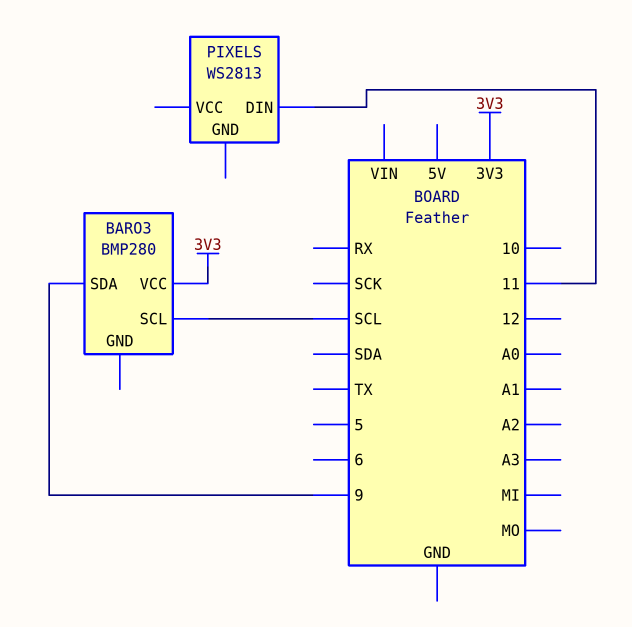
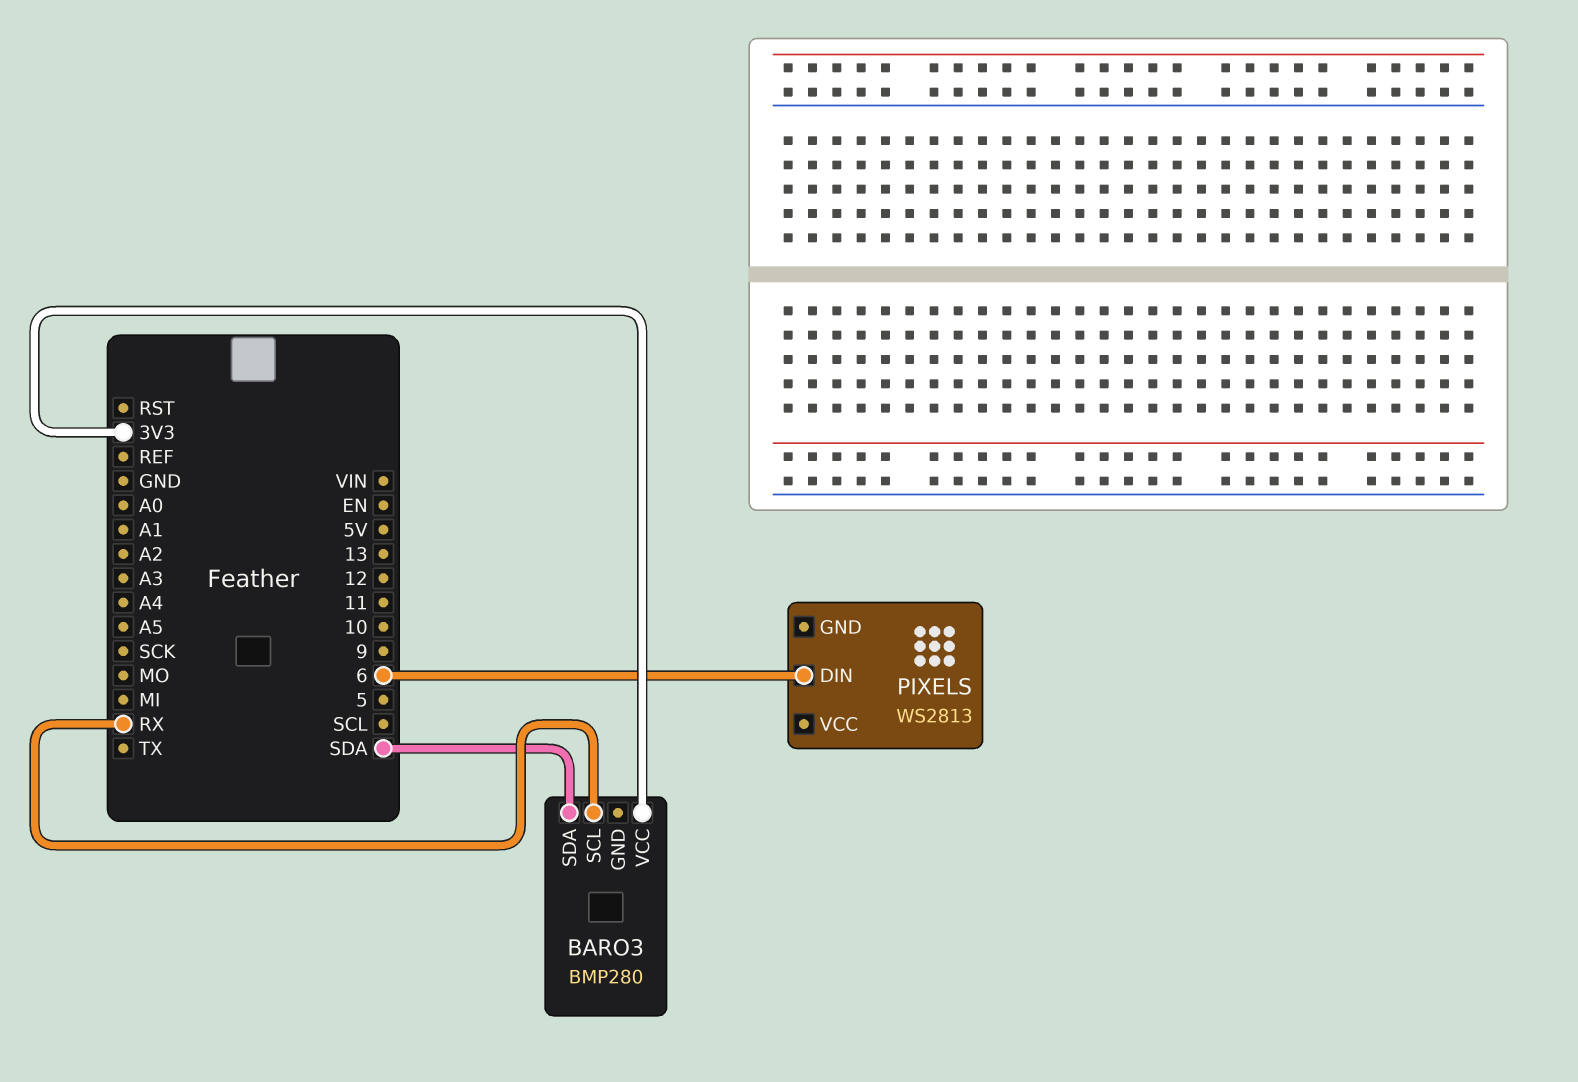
BARO3 pin SCL: SCL -> RX
BARO3 pin SDA: 9 -> SDA
PIXELS pin DIN: 11 -> 6

